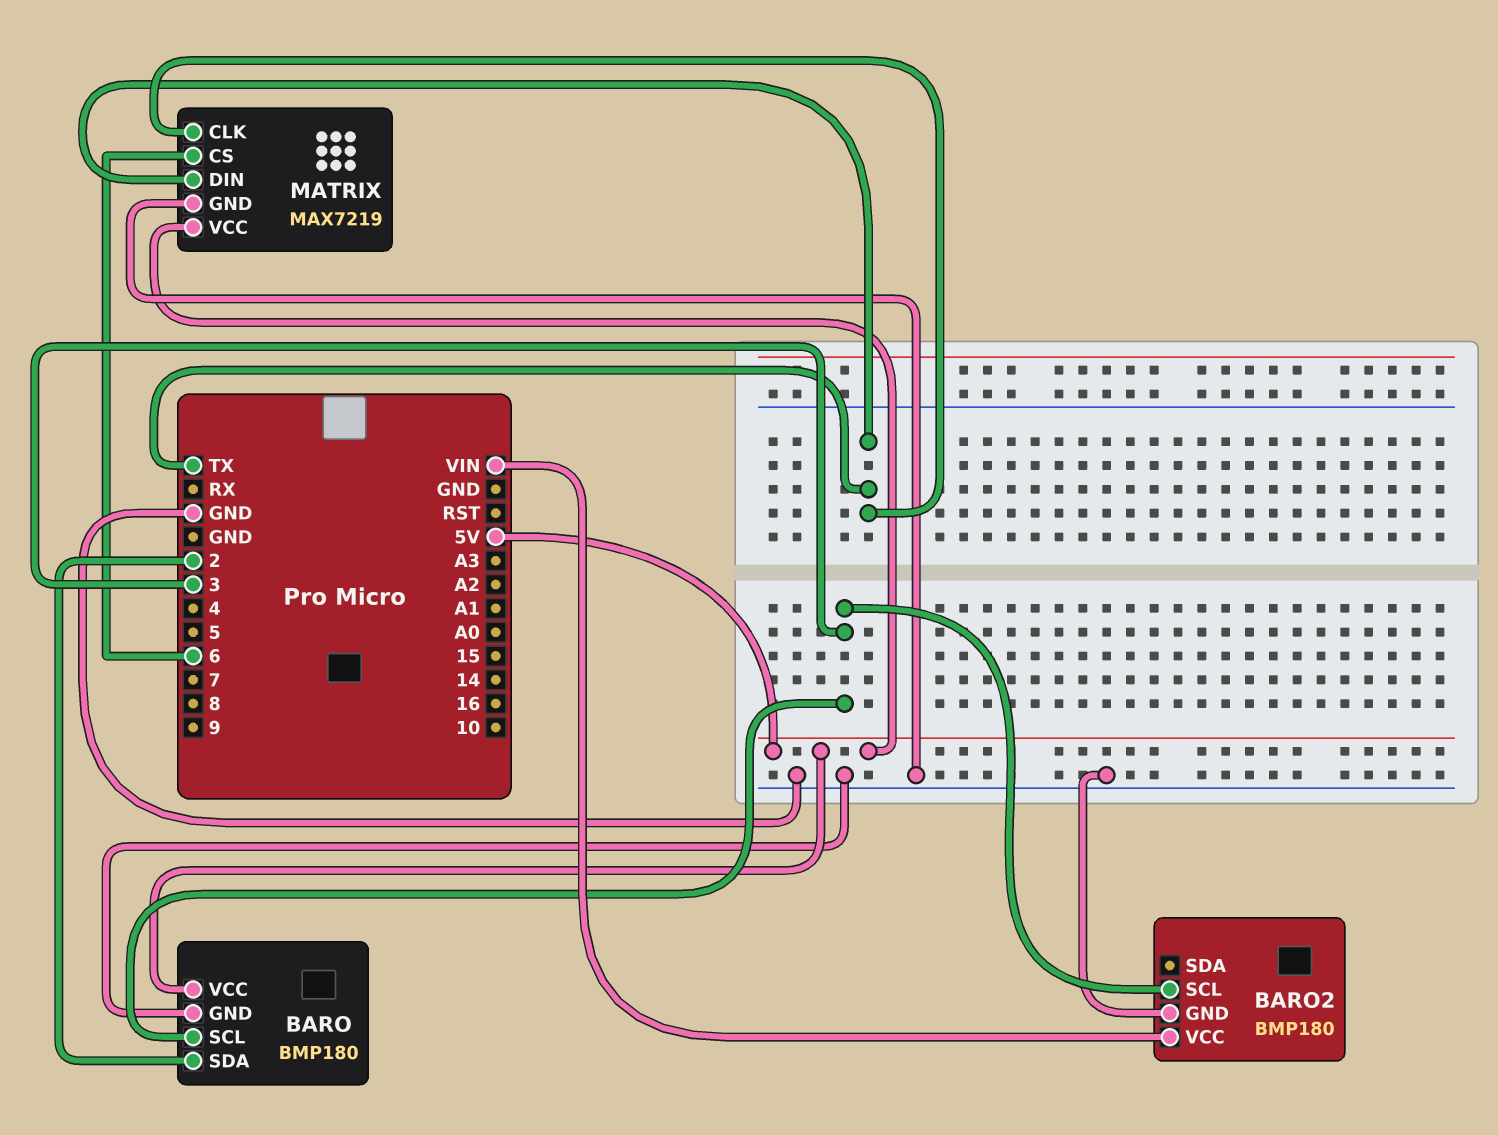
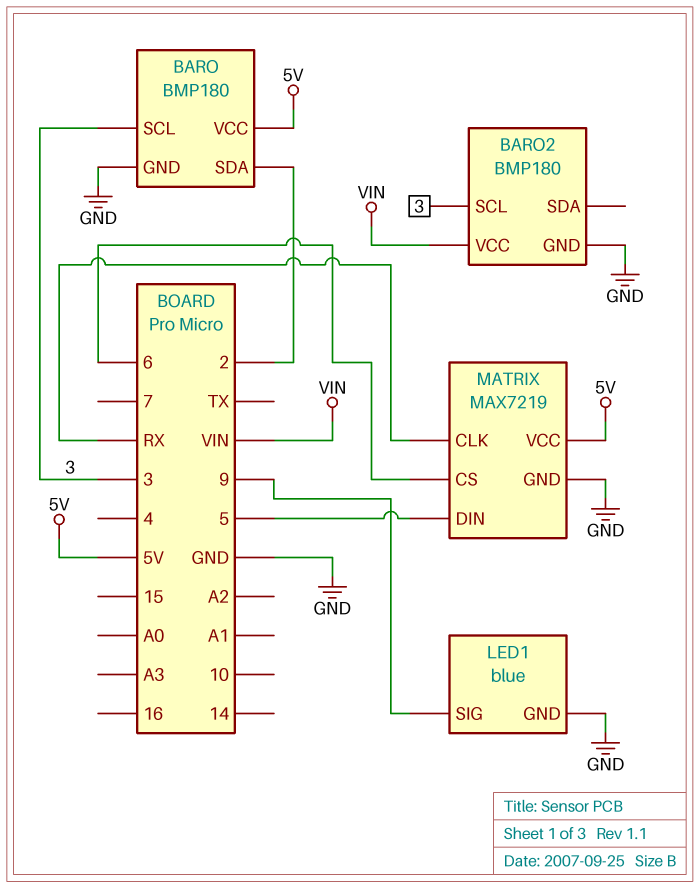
LED1: none -> blue
LED1 pin GND: none -> GND
LED1 pin SIG: none -> 9
MATRIX pin CLK: TX -> RX
MATRIX pin DIN: TX -> 5

